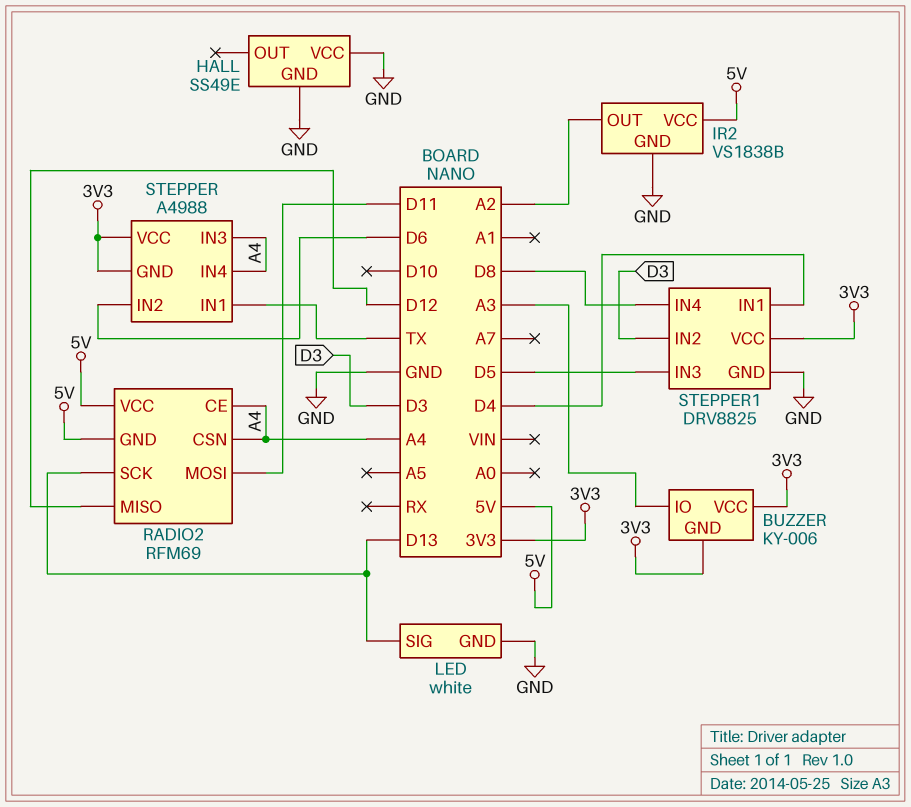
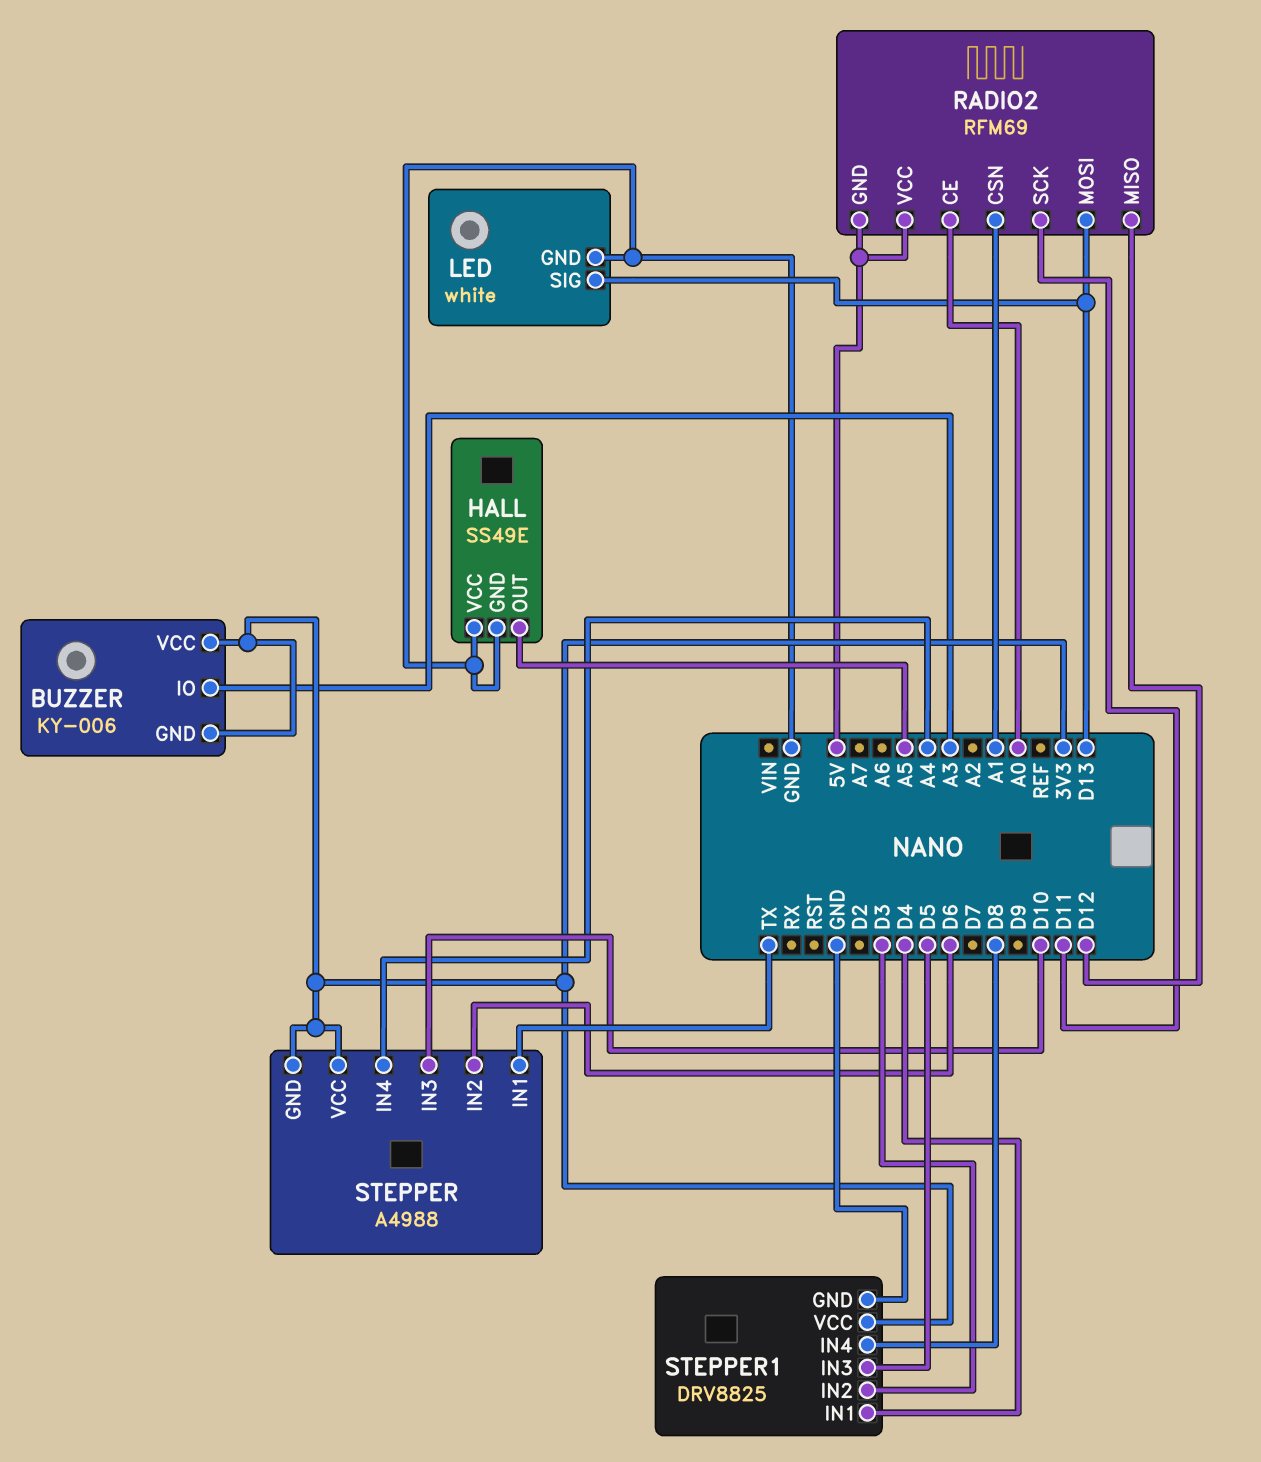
HALL pin OUT: none -> A5
IR2: VS1838B -> none
IR2 pin GND: GND -> none
IR2 pin OUT: A2 -> none
IR2 pin VCC: 5V -> none
RADIO2 pin CE: A4 -> A0
RADIO2 pin CSN: A4 -> A1
RADIO2 pin MOSI: D11 -> D13
RADIO2 pin SCK: D13 -> D11
STEPPER pin IN3: A4 -> D10

